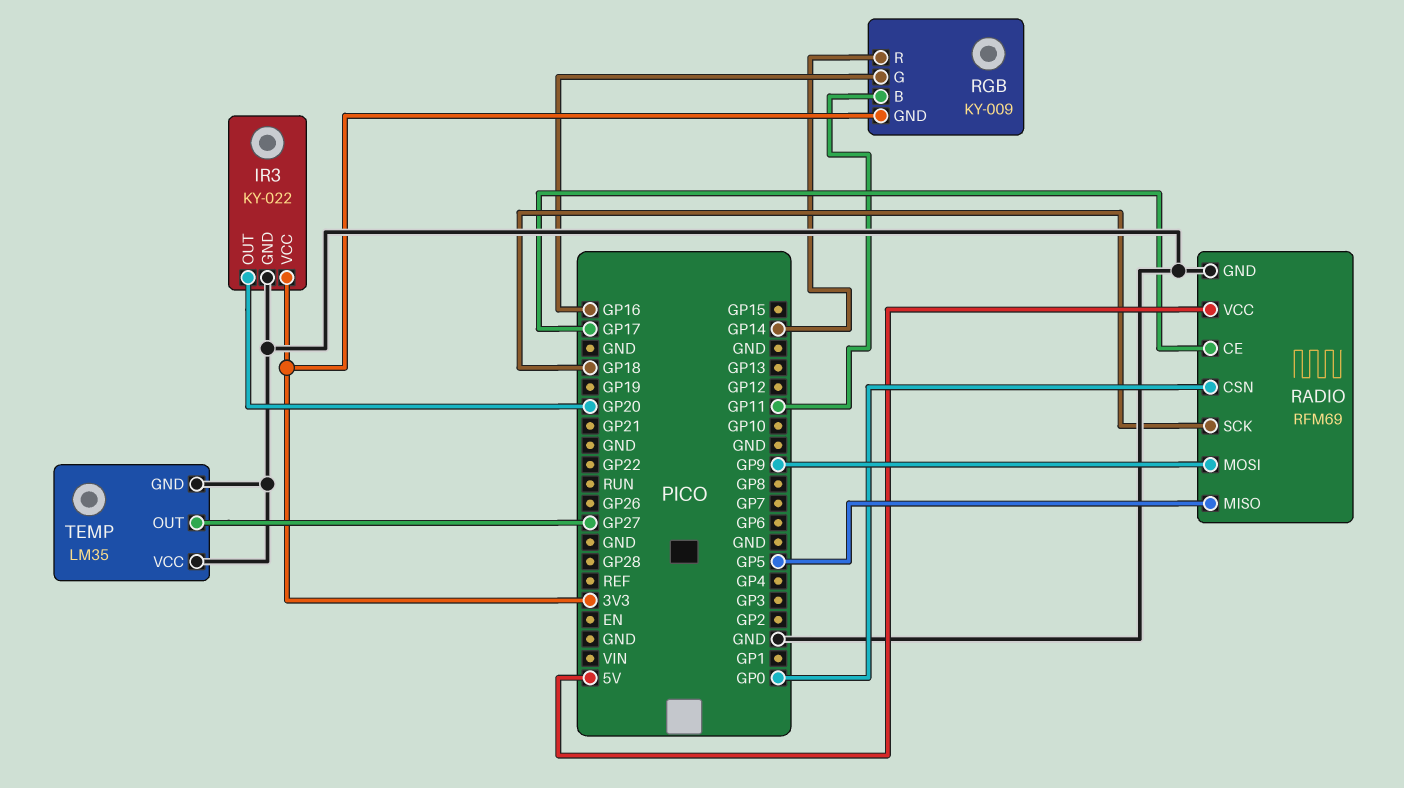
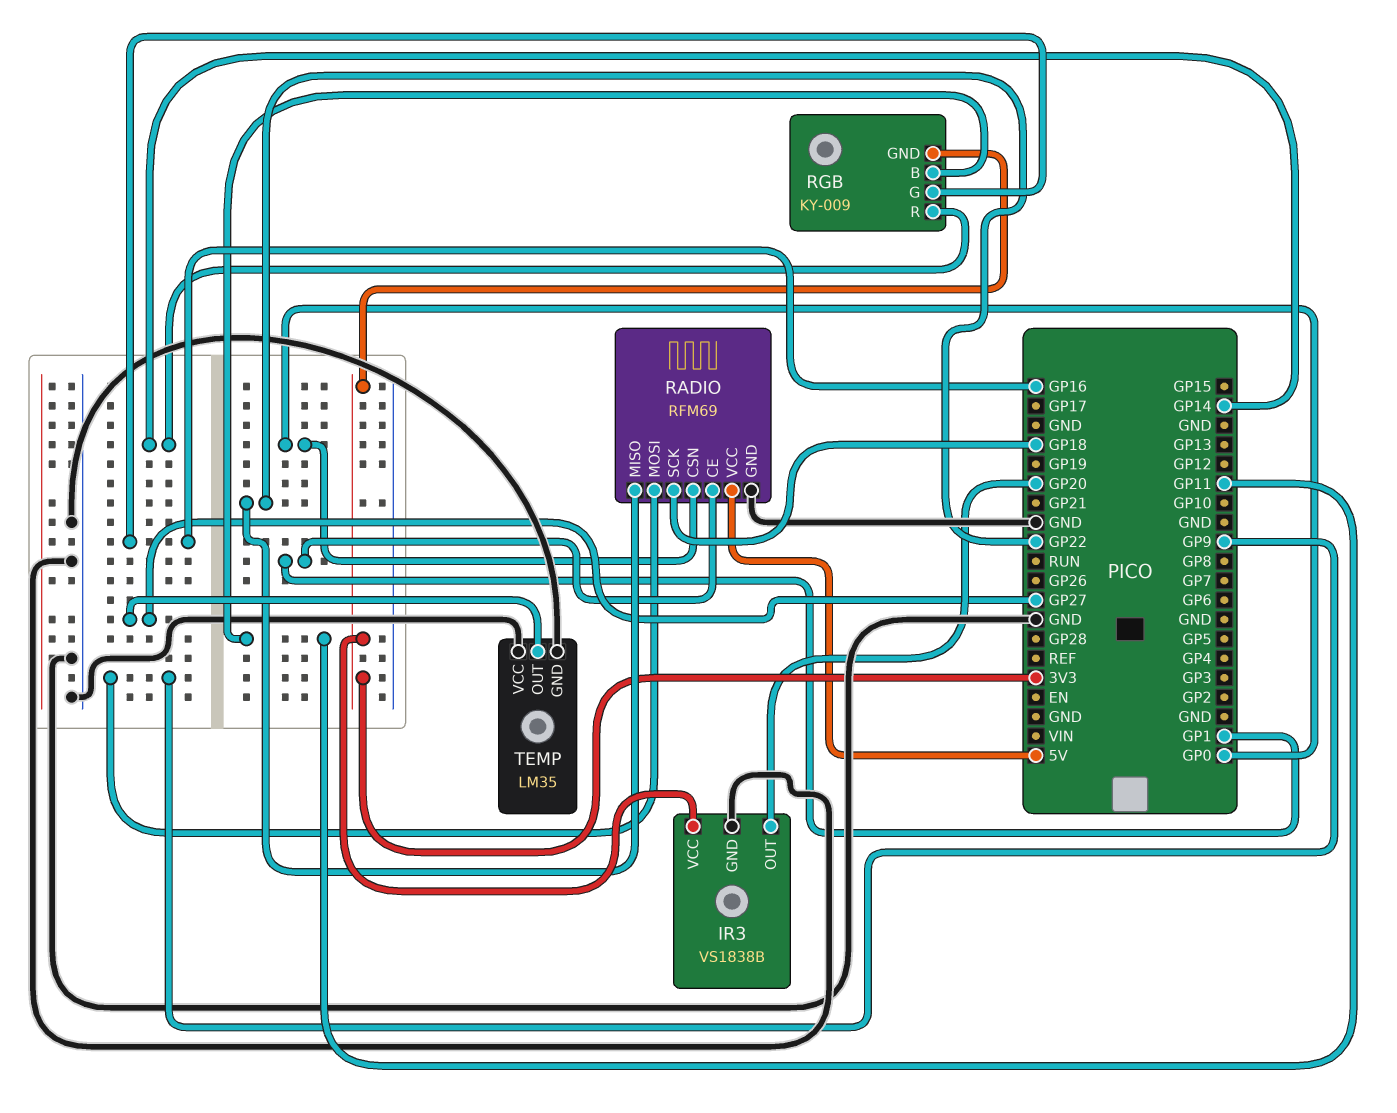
IR3: KY-022 -> VS1838B
RADIO pin CE: GP17 -> GP1
RADIO pin MISO: GP5 -> GP22

